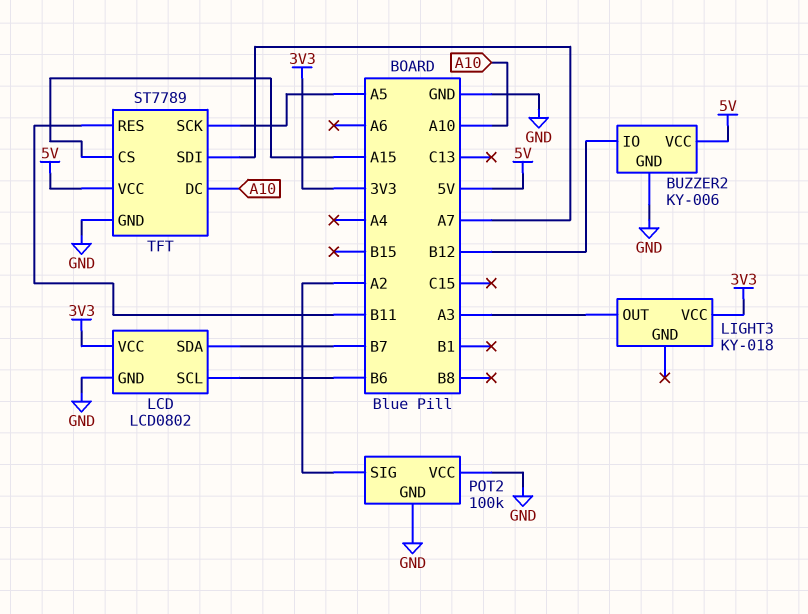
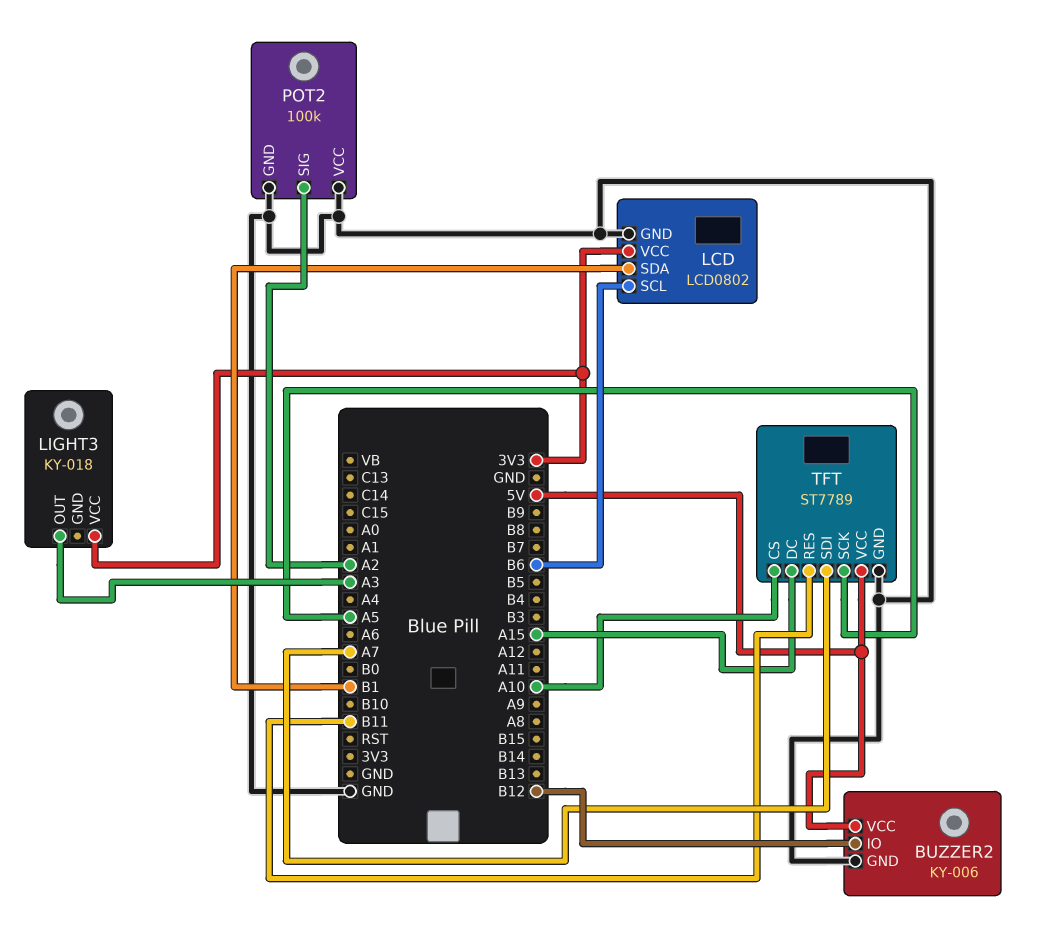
LCD pin SDA: B7 -> B1
TFT pin CS: A15 -> A10
TFT pin DC: A10 -> A15

